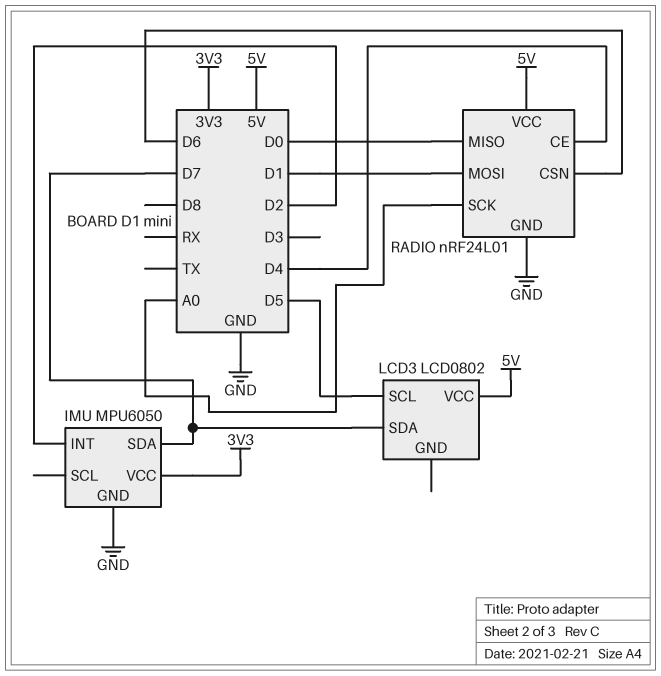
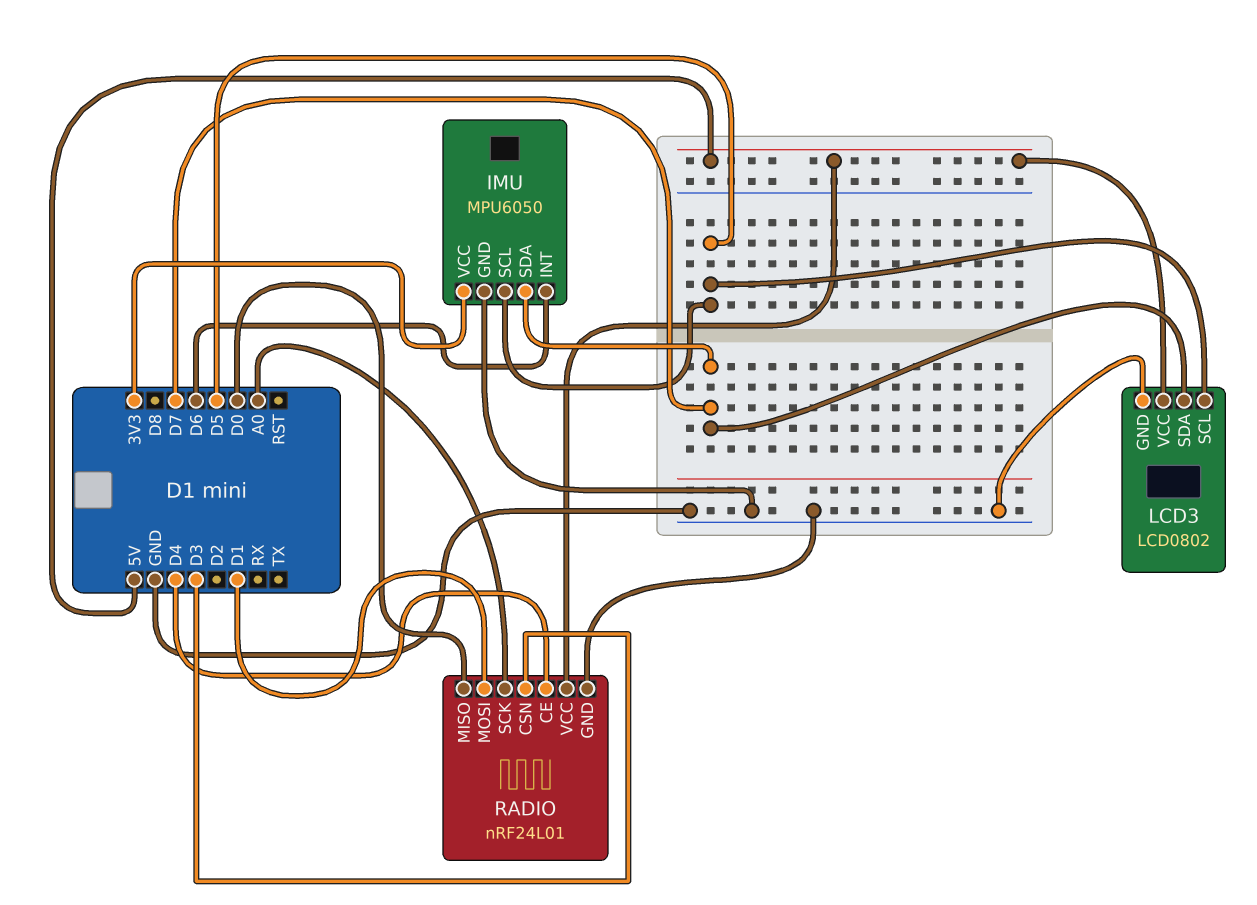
IMU pin INT: D2 -> D6
IMU pin SCL: none -> D5
LCD3 pin GND: none -> GND
RADIO pin CSN: D6 -> D3

